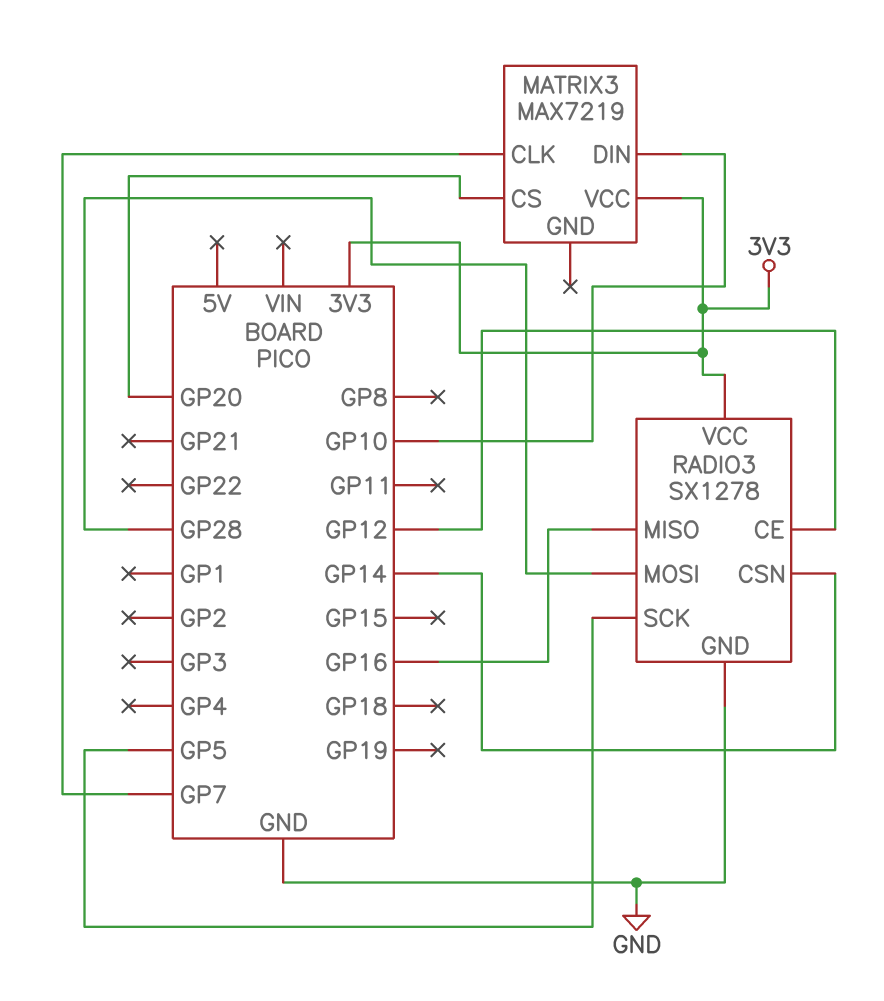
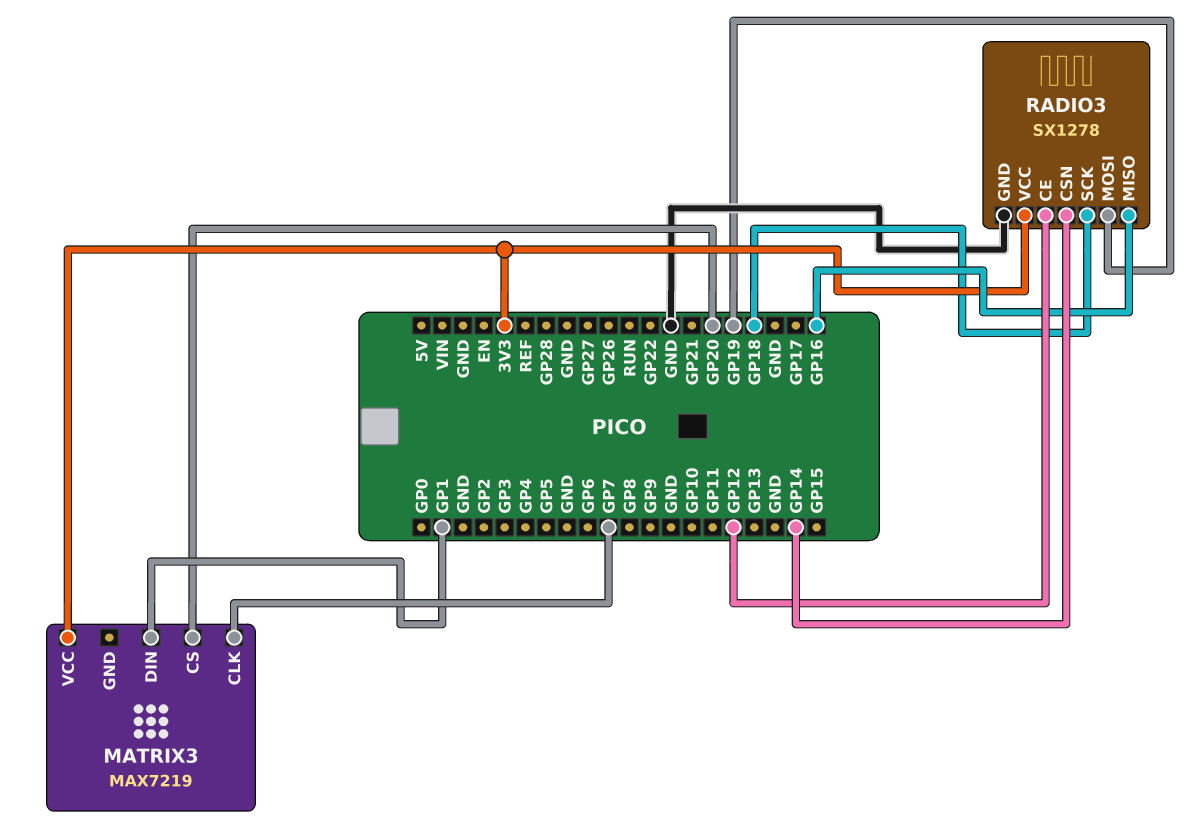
MATRIX3 pin DIN: GP10 -> GP1
RADIO3 pin MOSI: GP28 -> GP19
RADIO3 pin SCK: GP5 -> GP18

